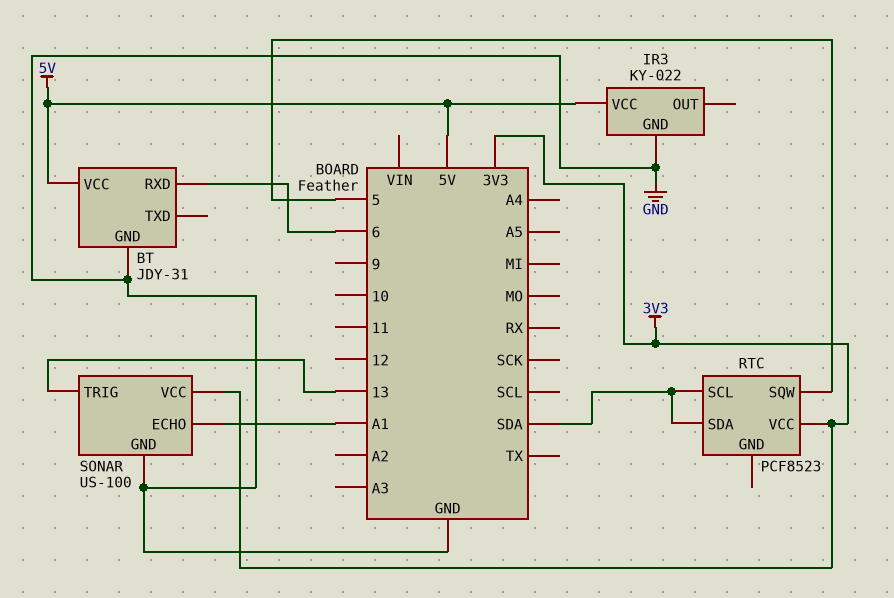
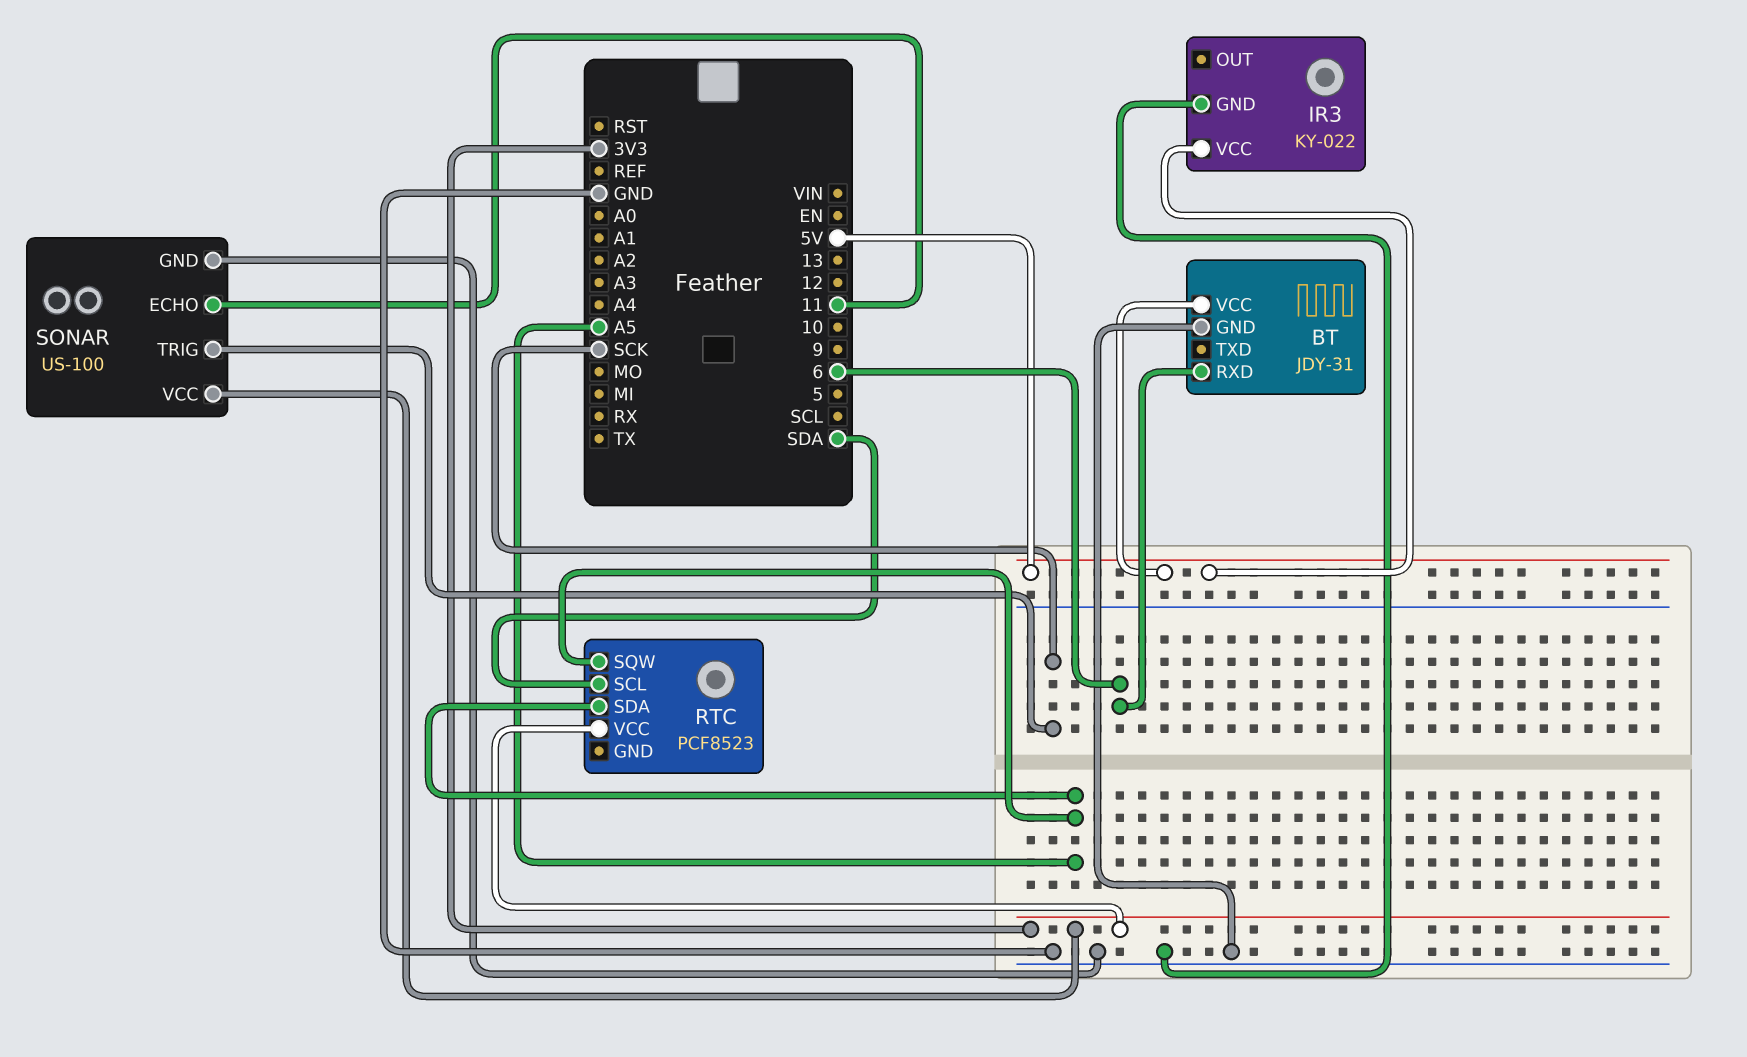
RTC pin SDA: SDA -> A5
RTC pin SQW: 5 -> A5
SONAR pin ECHO: A1 -> 11
SONAR pin TRIG: 13 -> SCK

